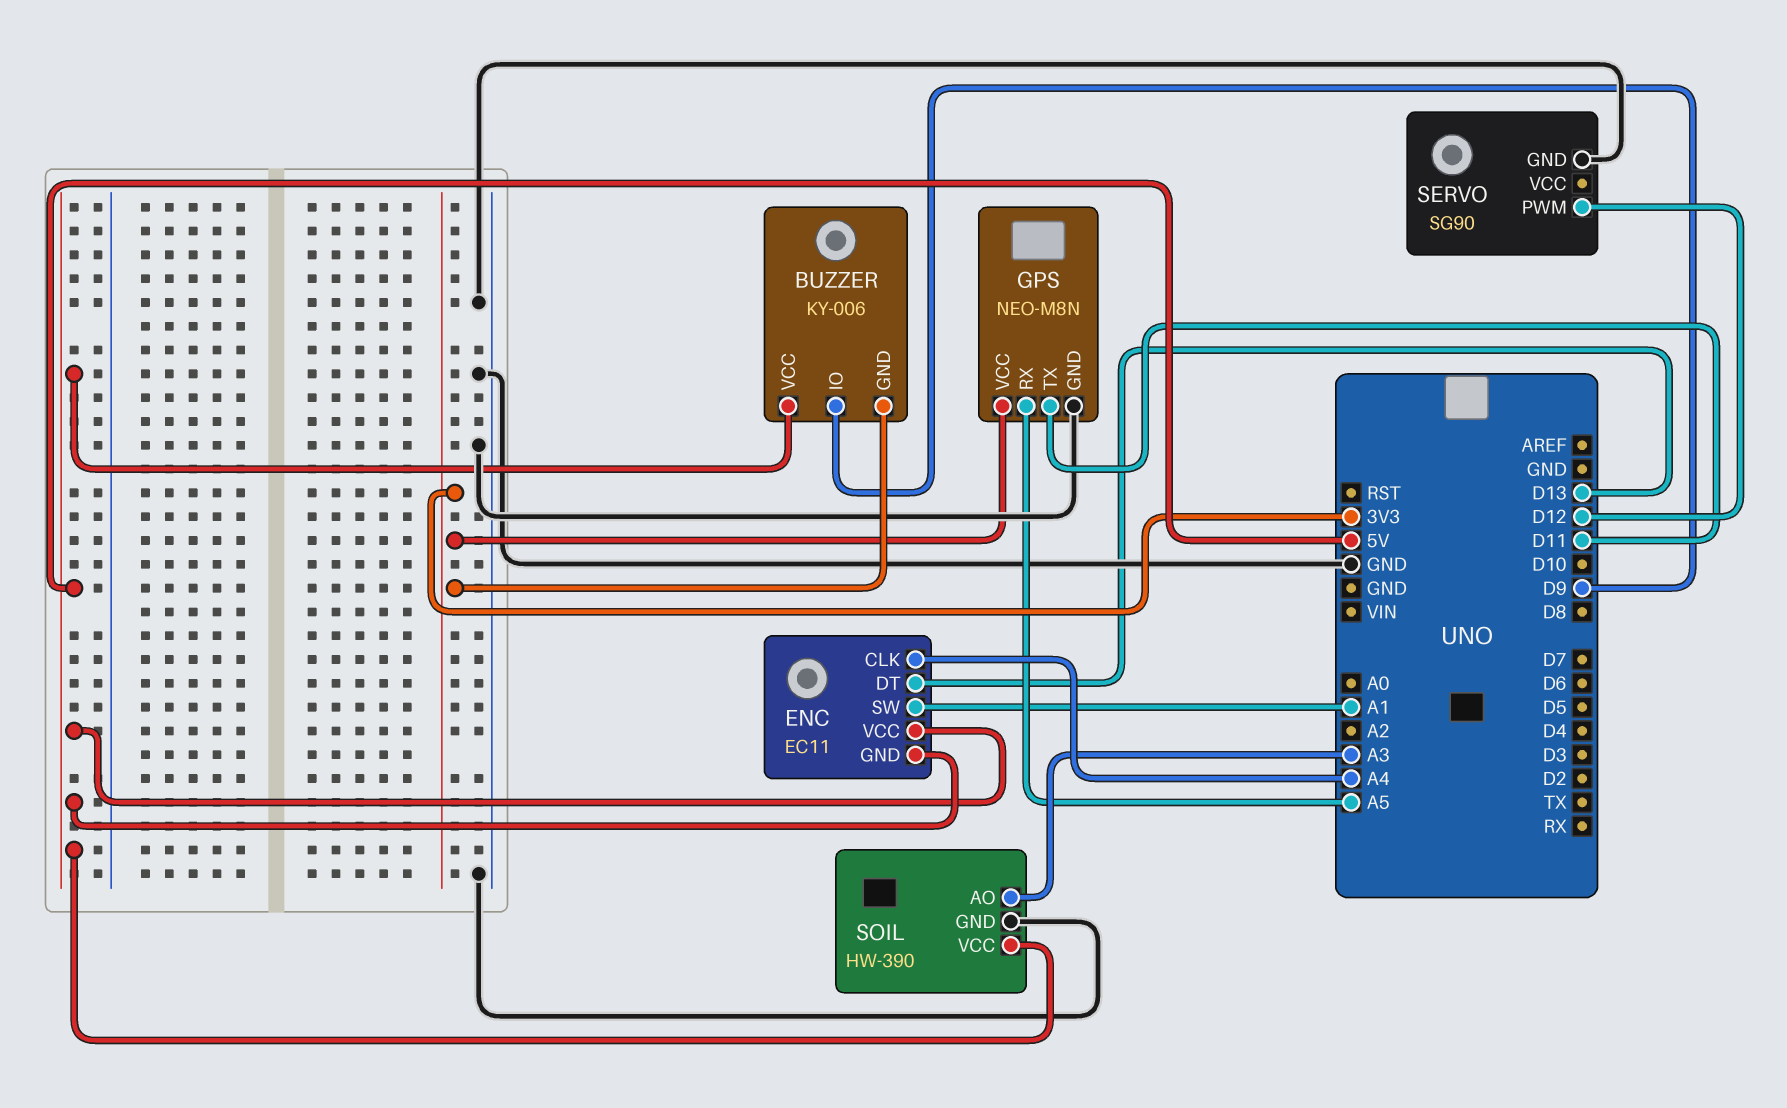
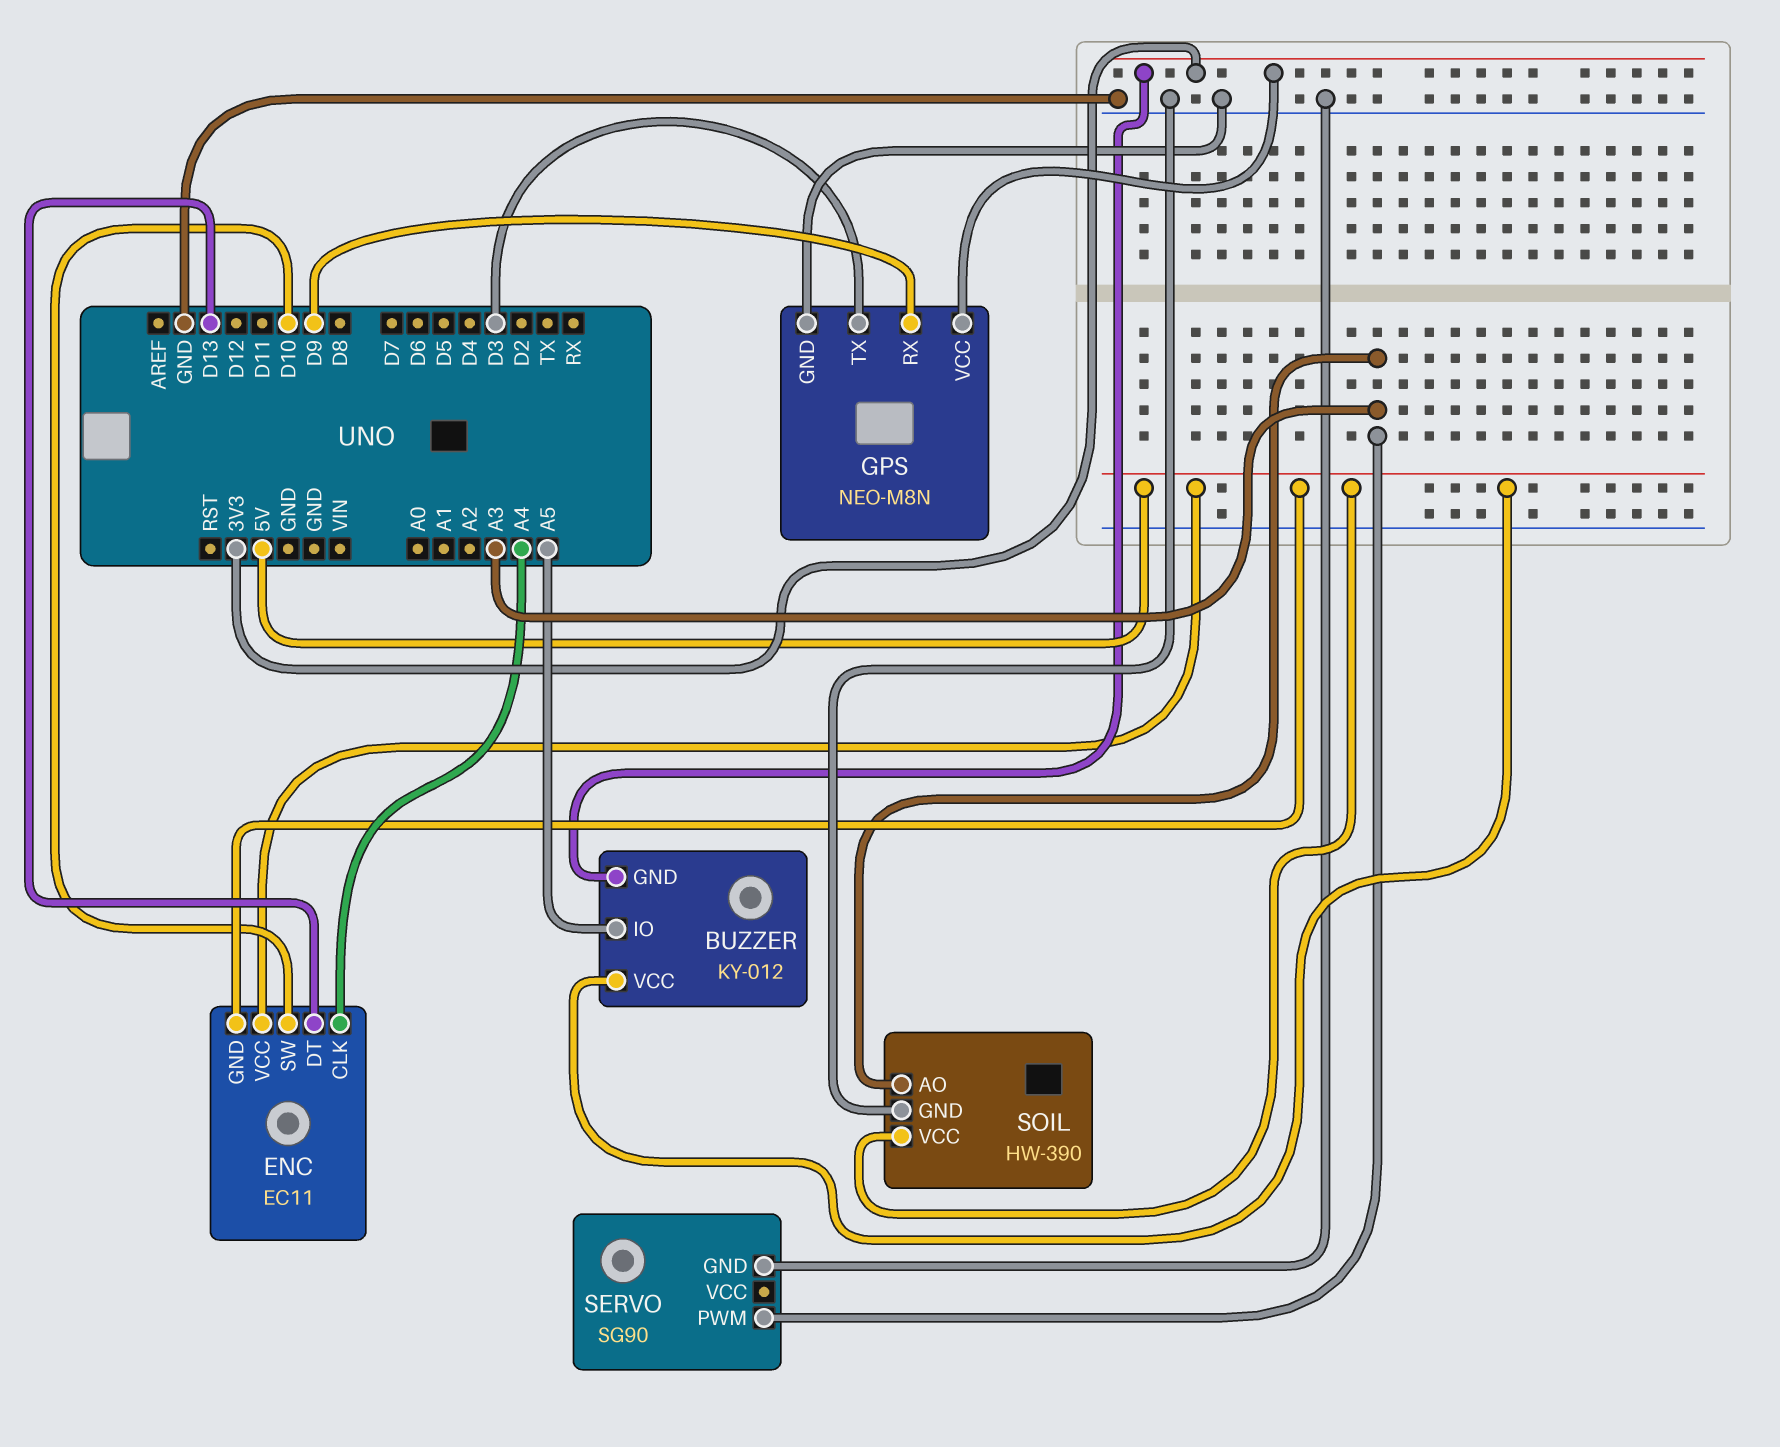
BUZZER: KY-006 -> KY-012
BUZZER pin IO: D9 -> A5
ENC pin SW: A1 -> D10
GPS pin RX: A5 -> D9
GPS pin TX: D11 -> D3
SERVO pin PWM: D12 -> A3

